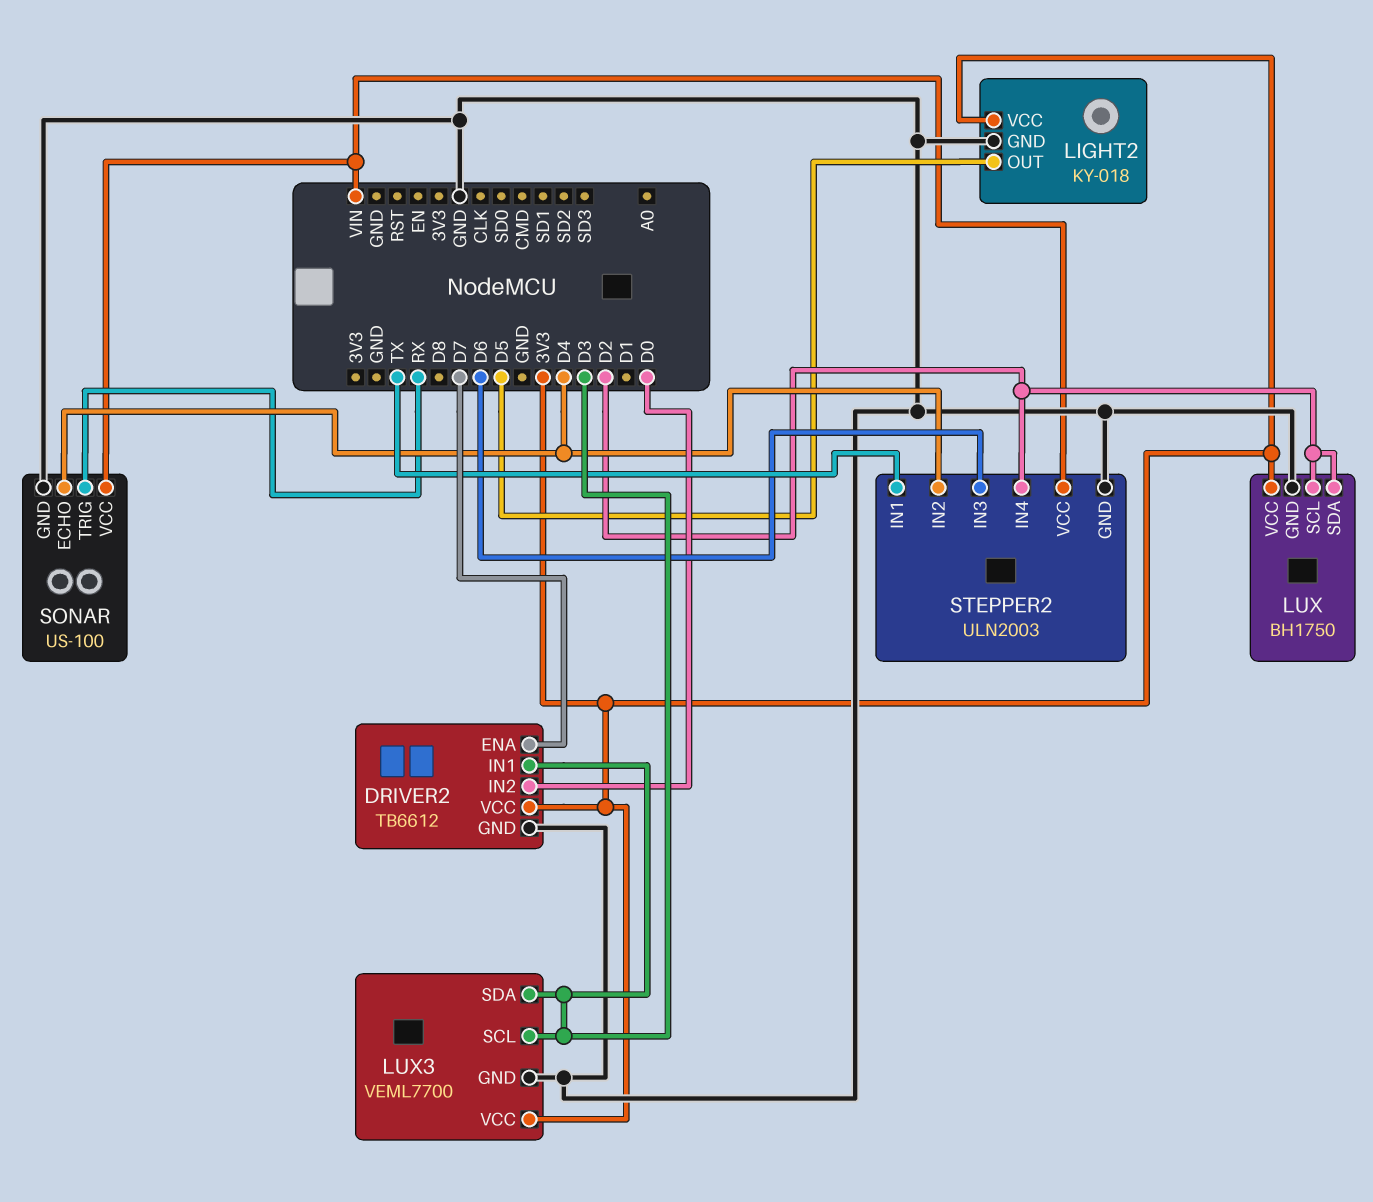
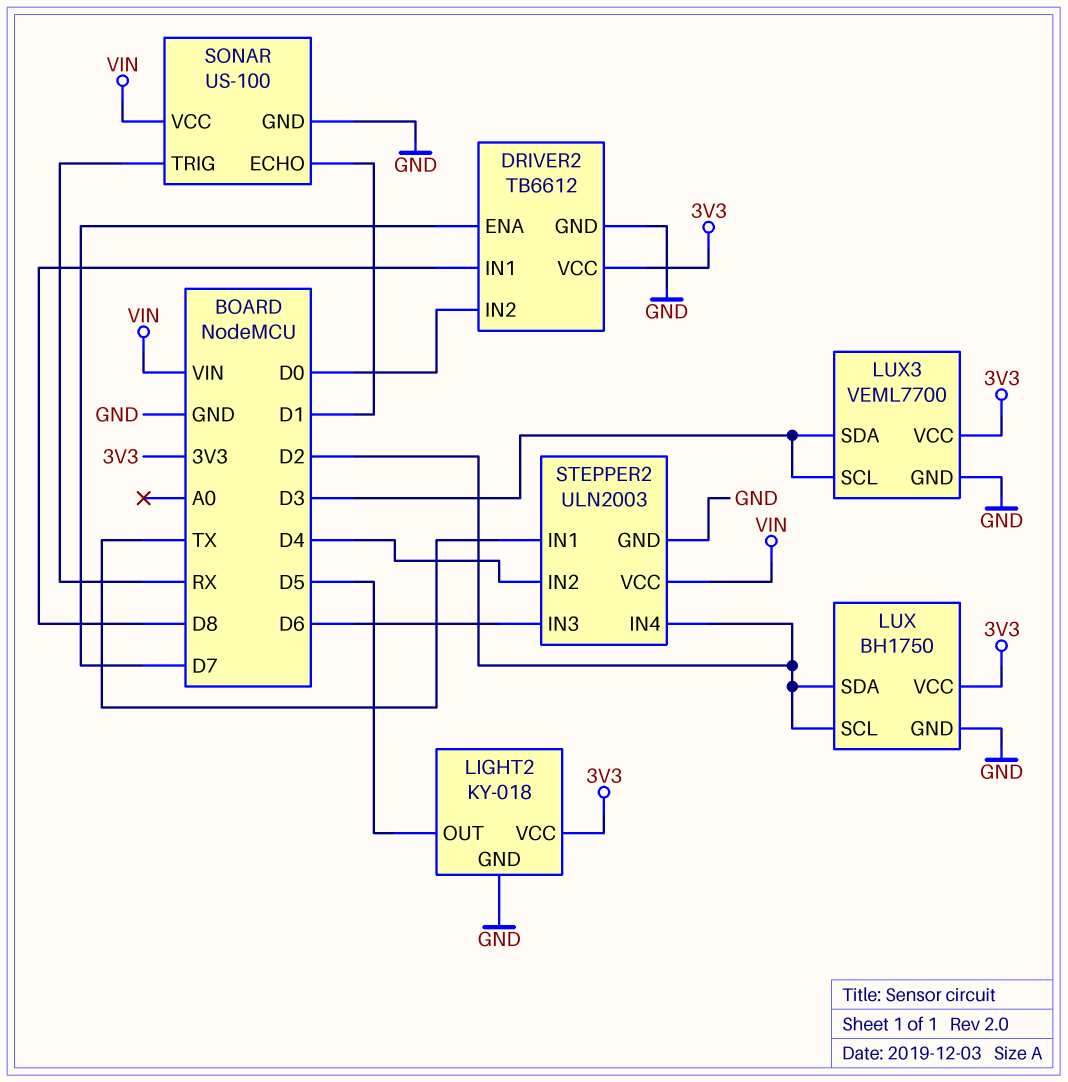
DRIVER2 pin IN1: D3 -> D8
SONAR pin ECHO: D4 -> D1

